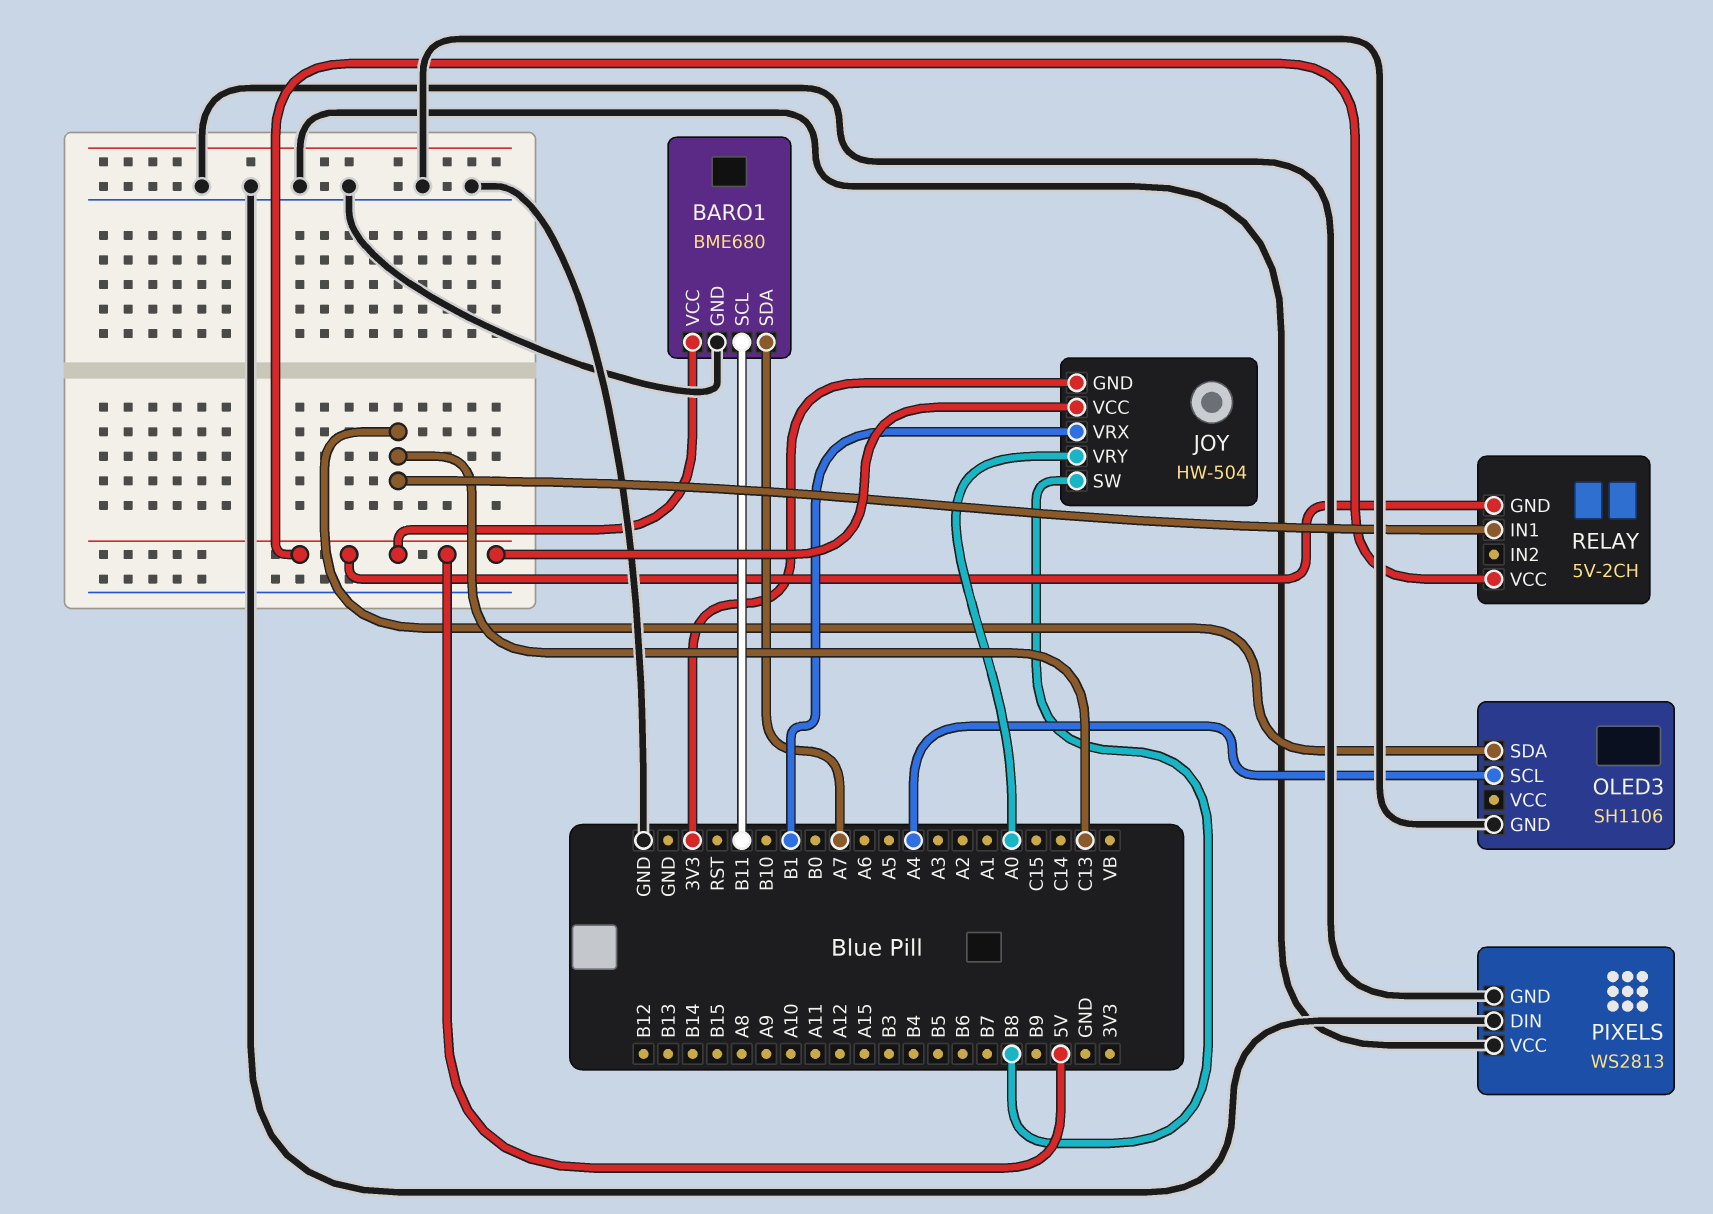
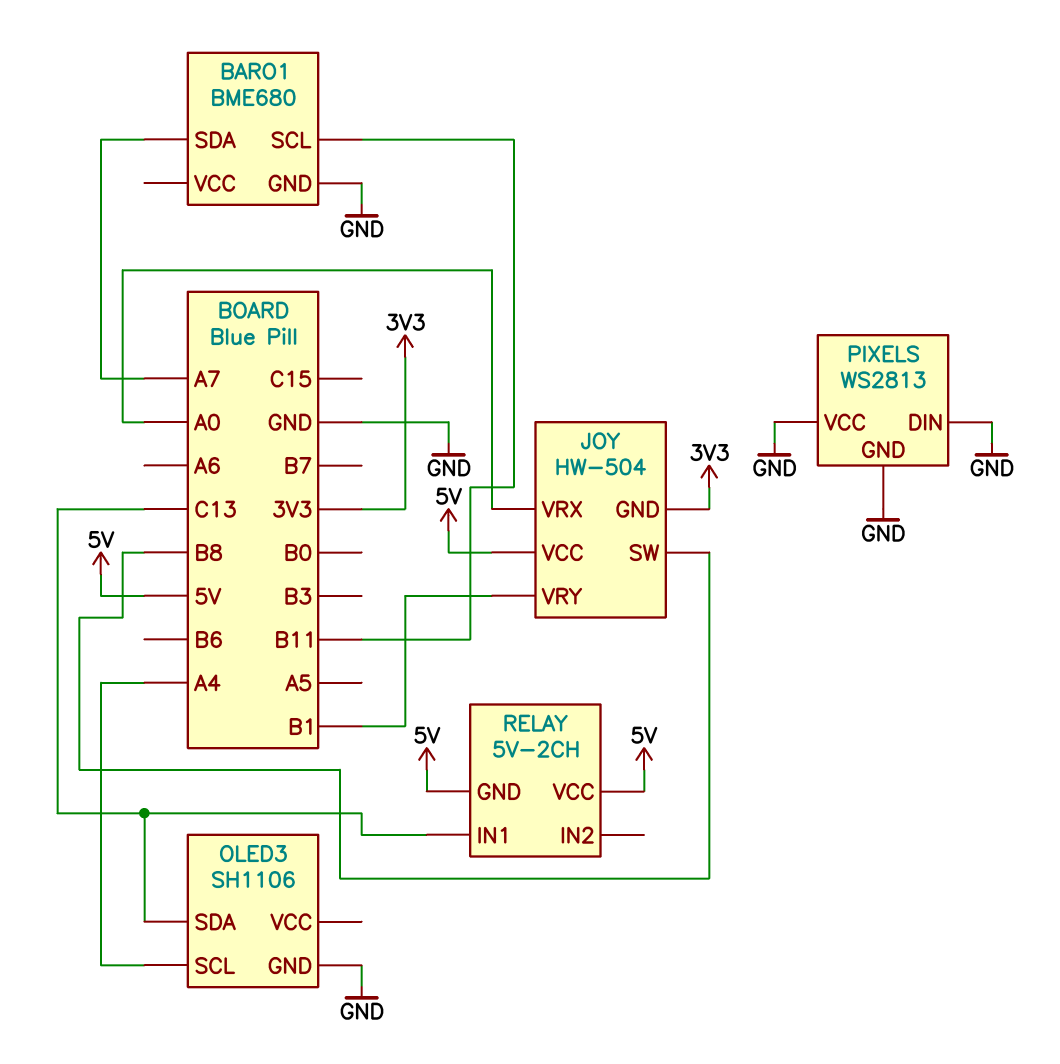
BARO1 pin VCC: 5V -> none
JOY pin VRX: B1 -> A0
JOY pin VRY: A0 -> B1

